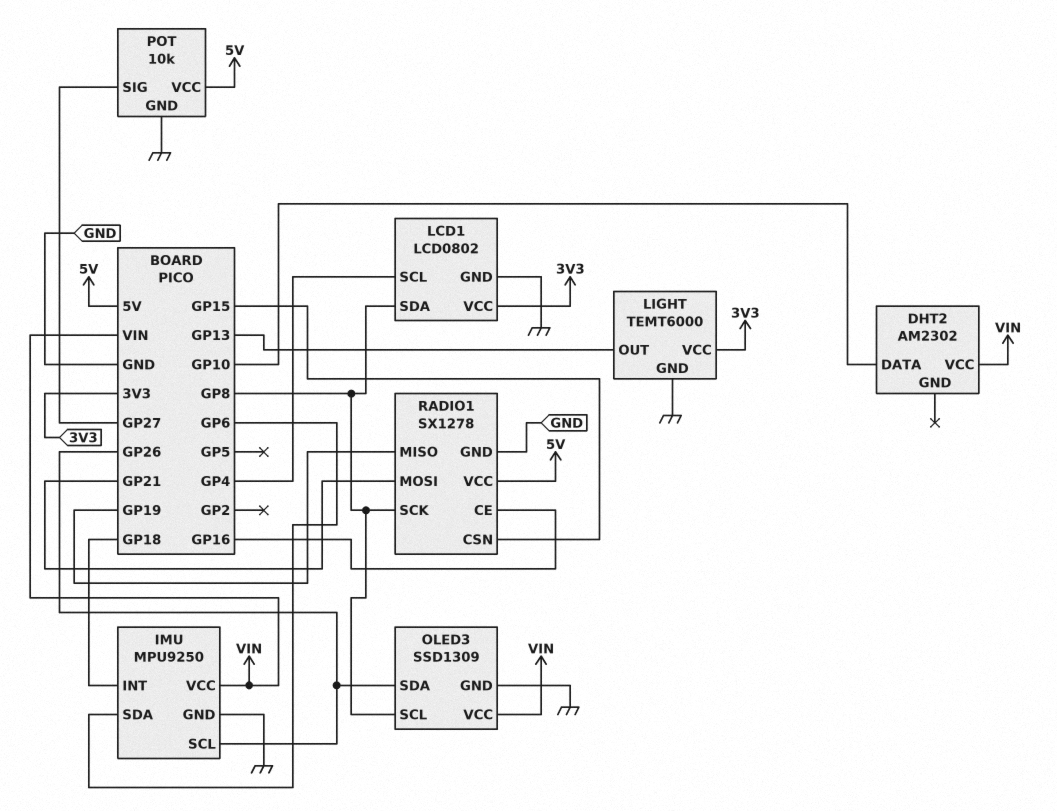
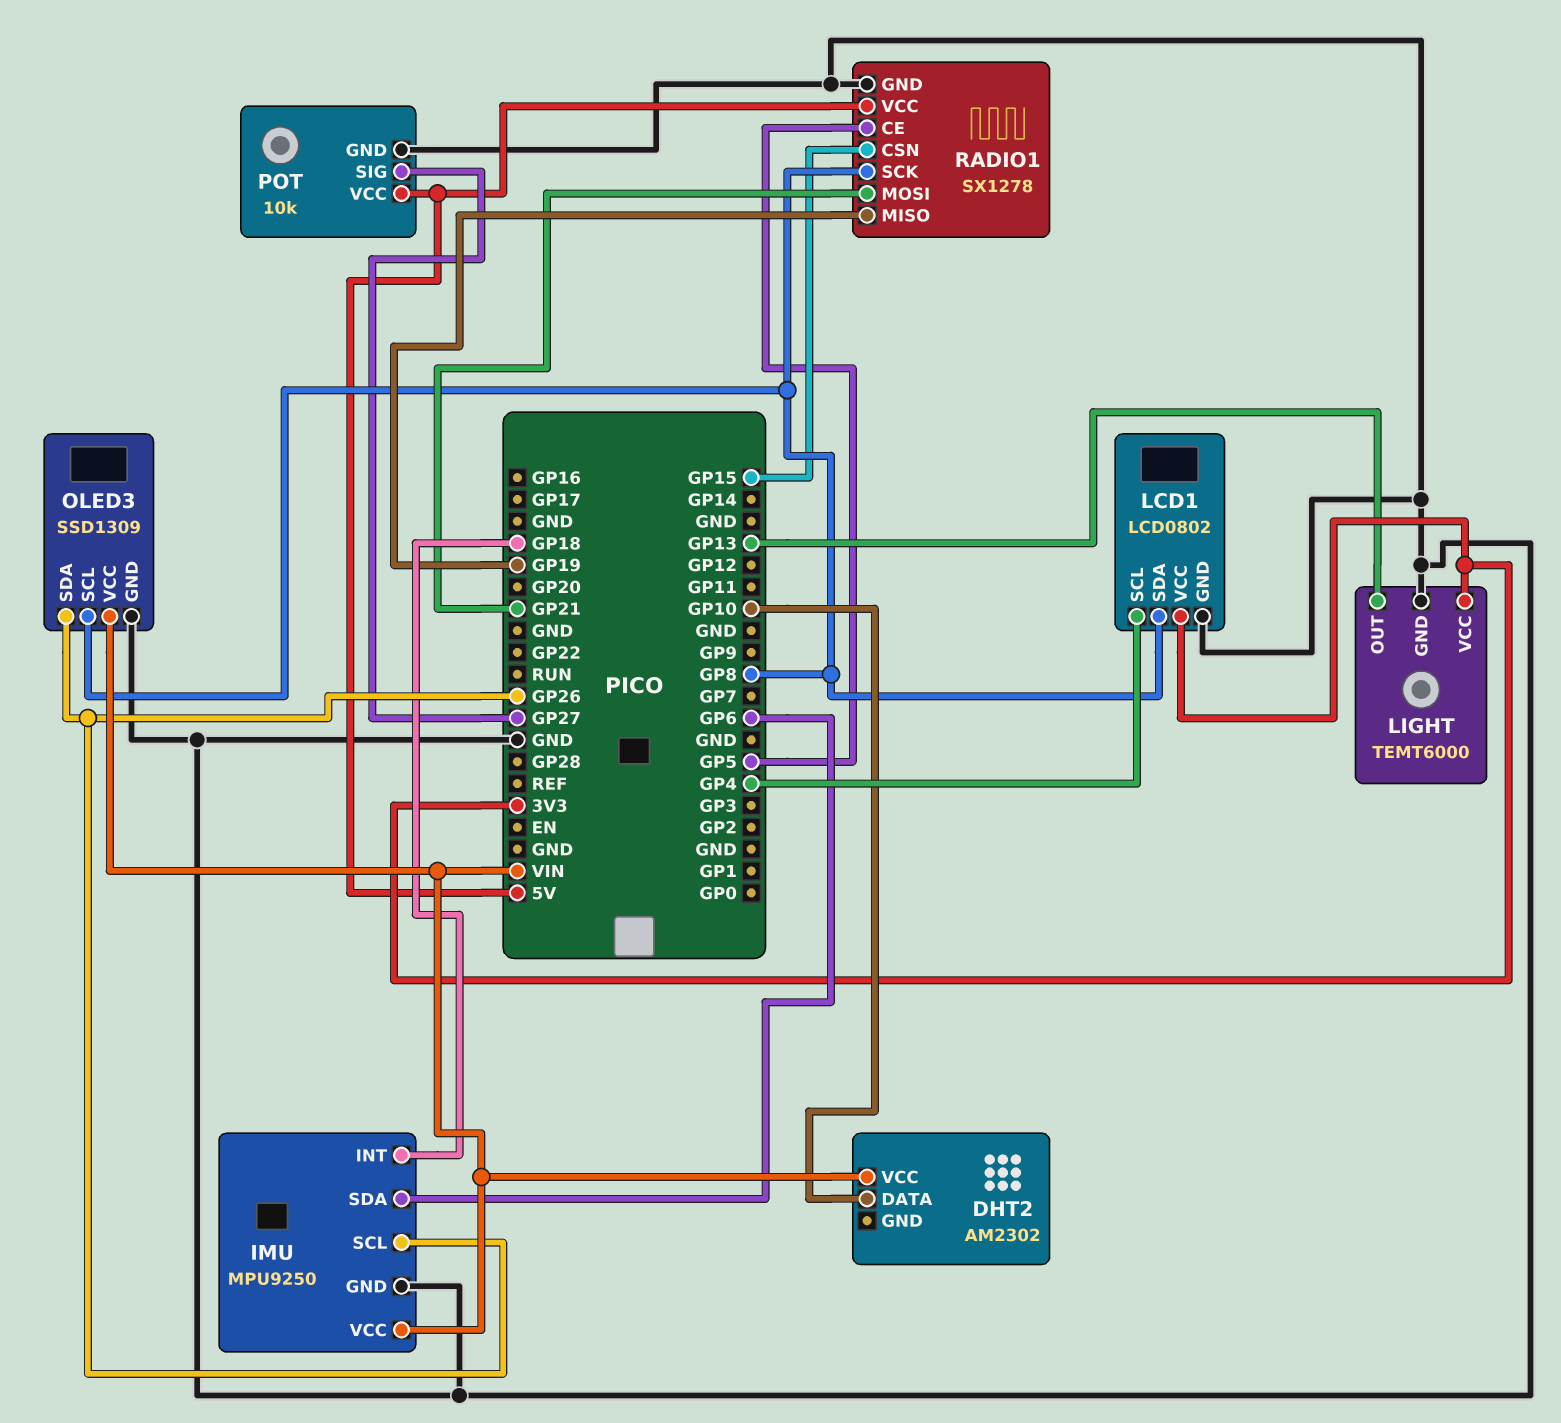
RADIO1 pin CE: GP16 -> GP5

